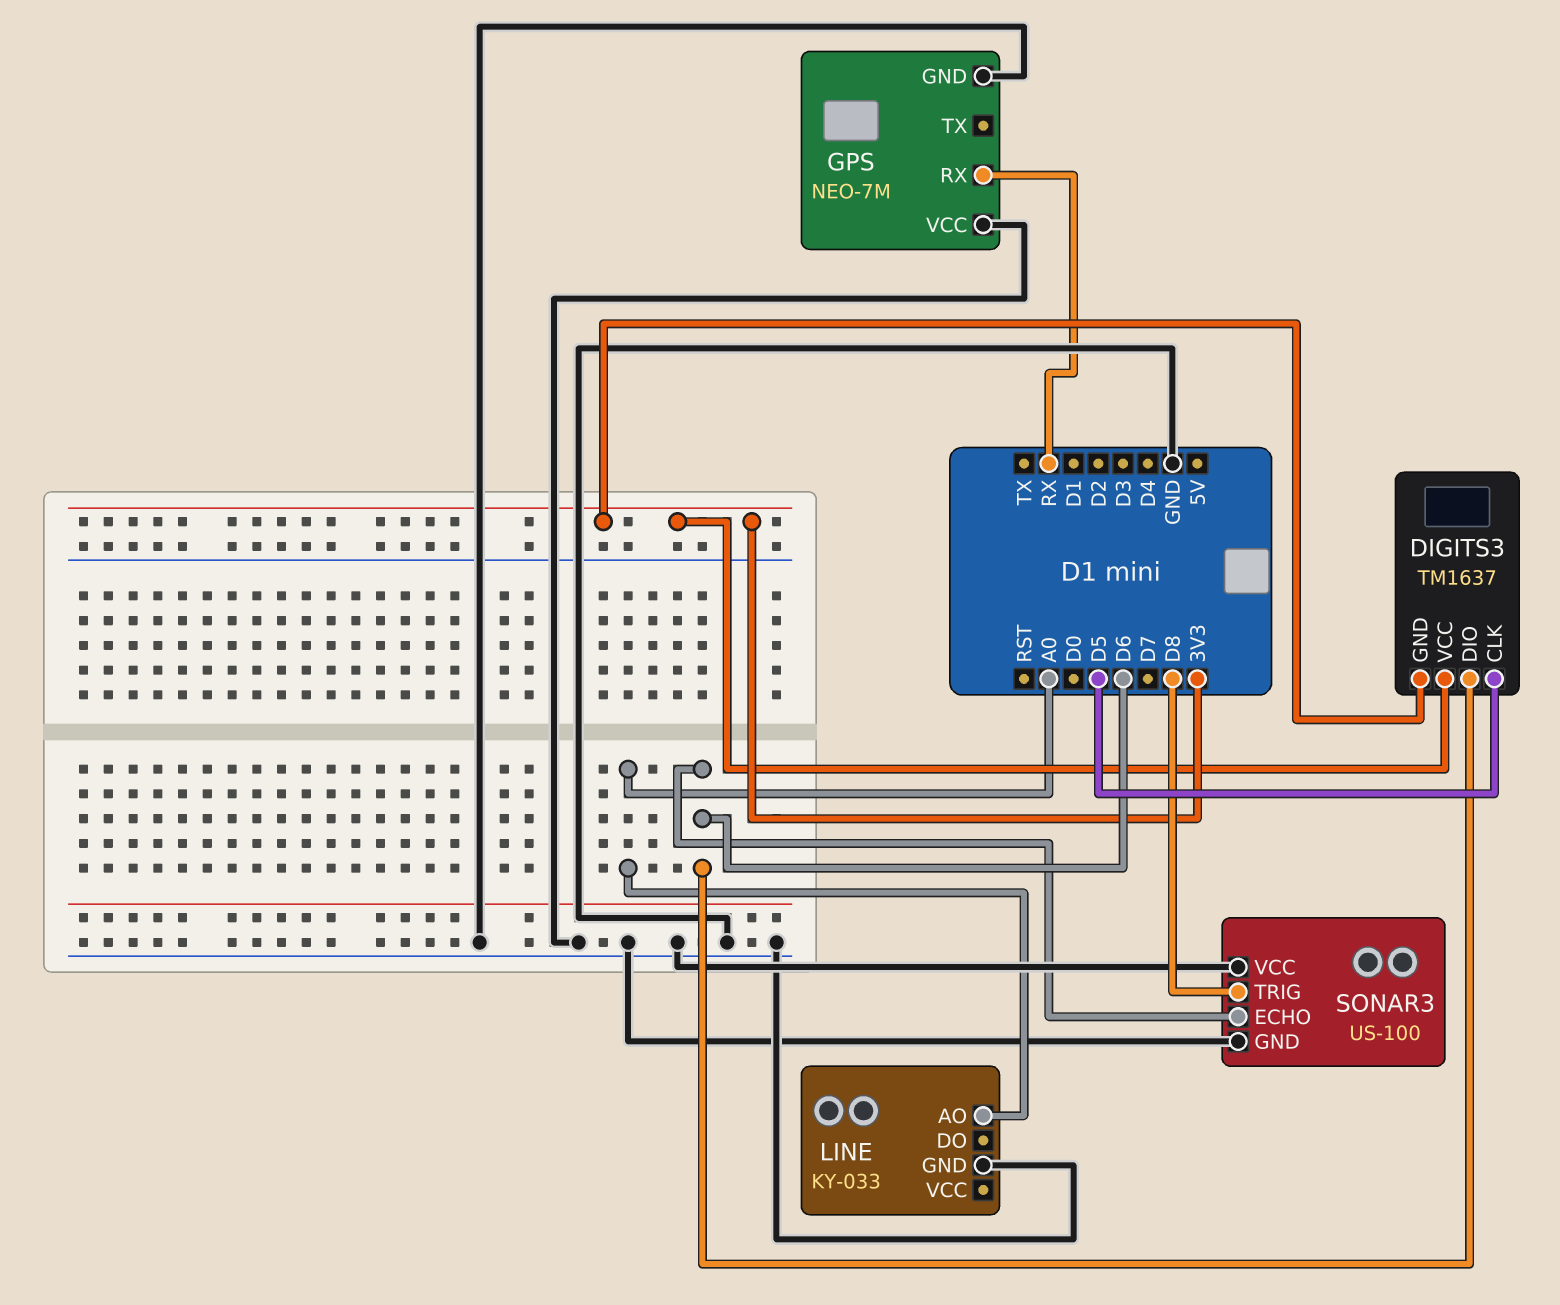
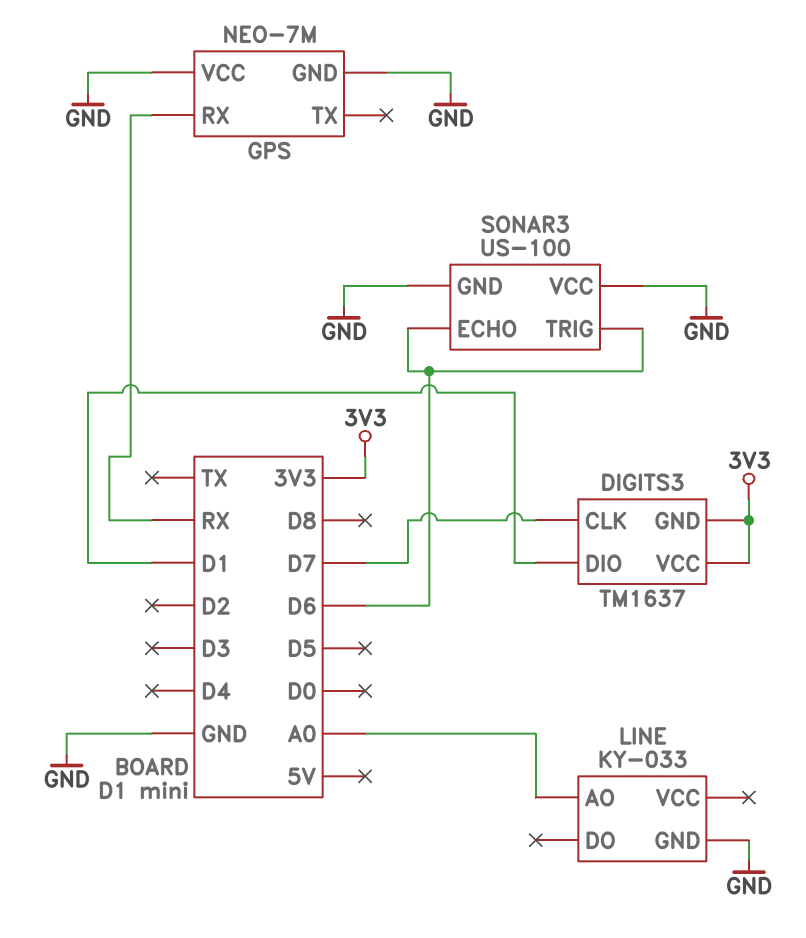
DIGITS3 pin CLK: D5 -> D7
DIGITS3 pin DIO: D6 -> D1
SONAR3 pin TRIG: D8 -> D6

